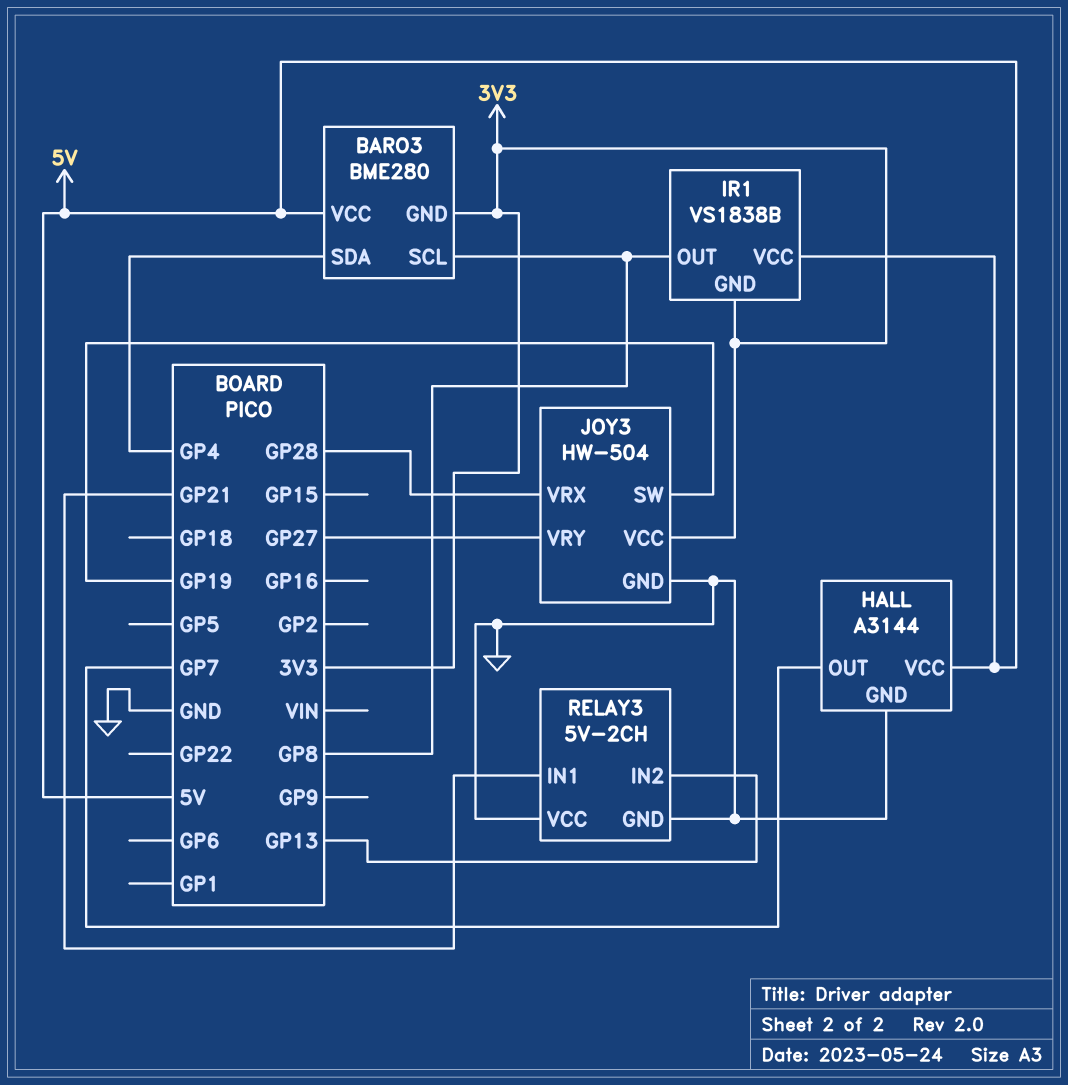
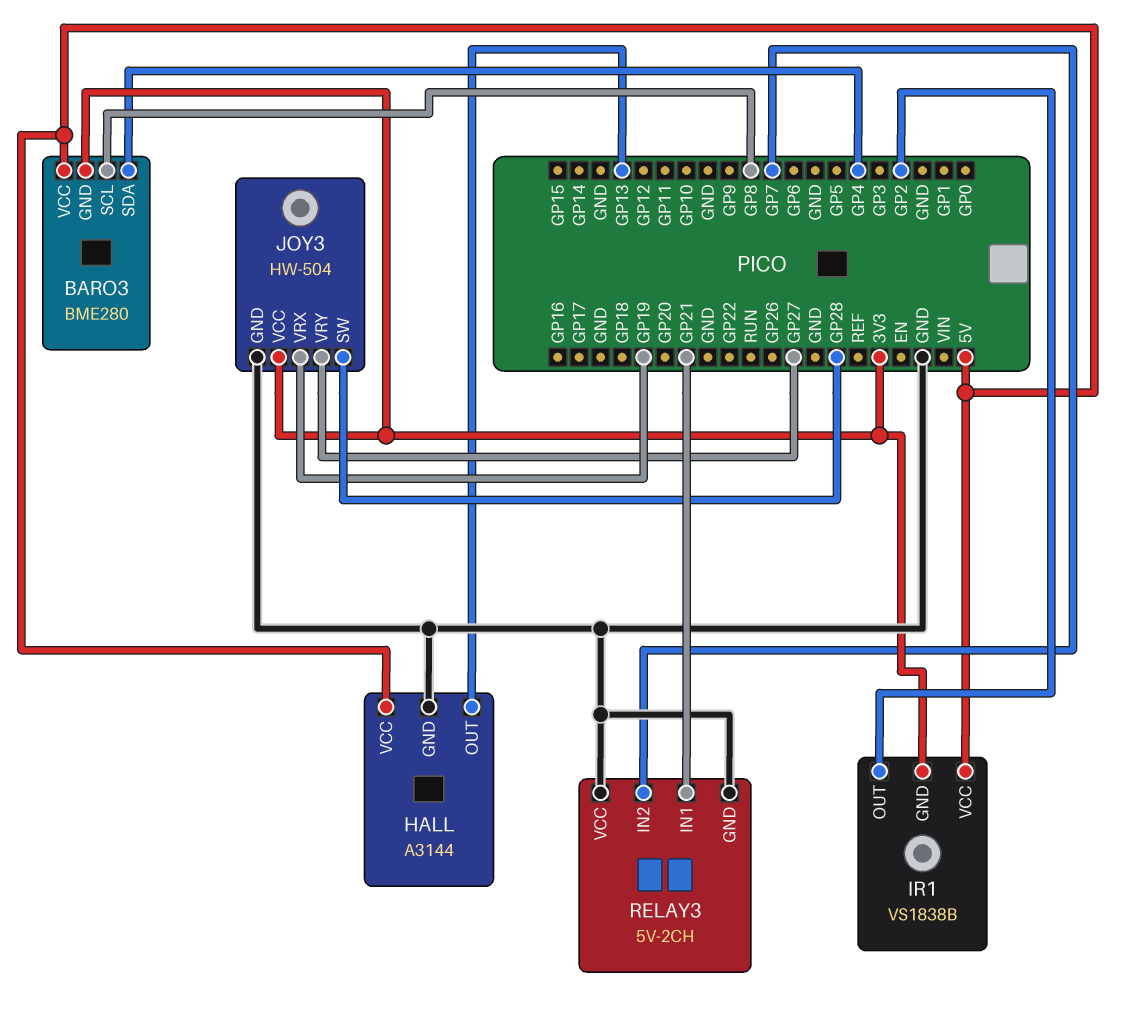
HALL pin OUT: GP7 -> GP13
IR1 pin OUT: GP8 -> GP2
JOY3 pin SW: GP19 -> GP28
JOY3 pin VRX: GP28 -> GP19
RELAY3 pin IN2: GP13 -> GP7

